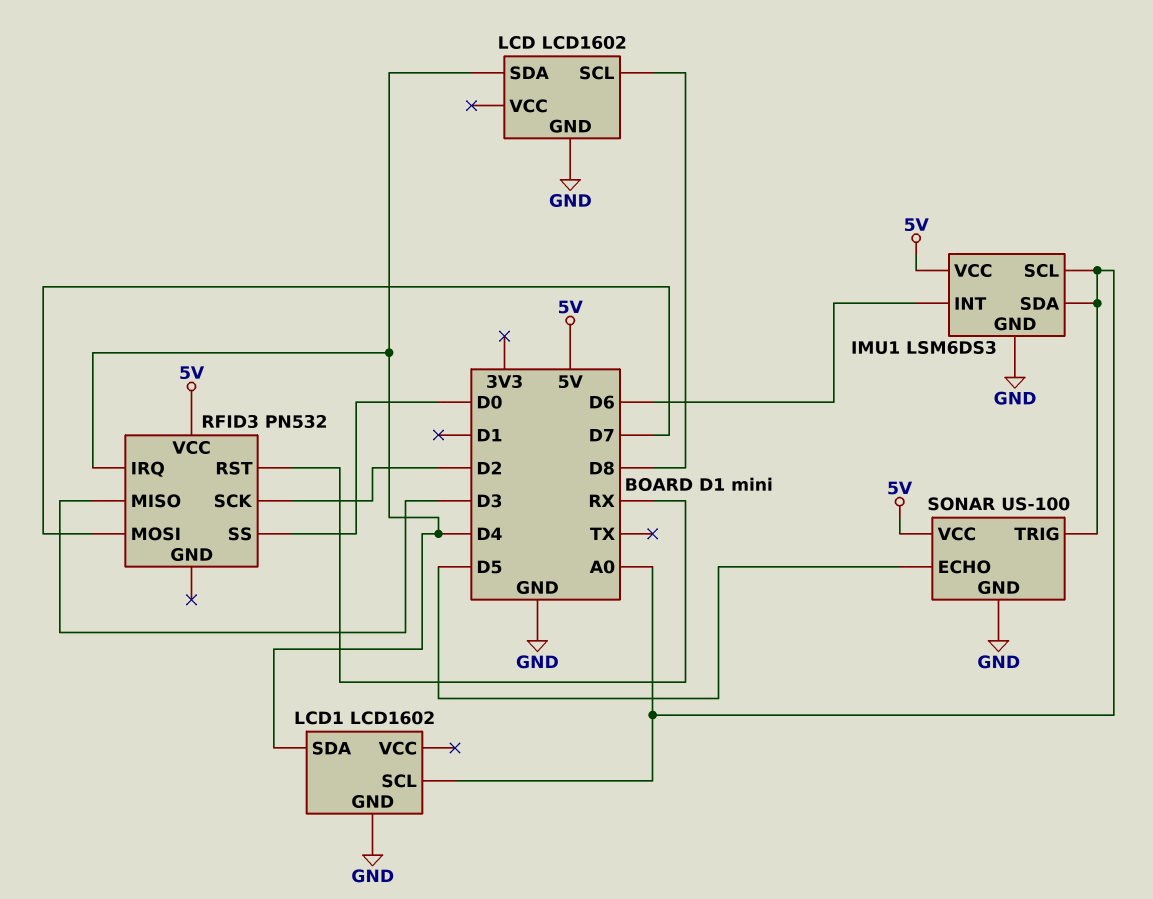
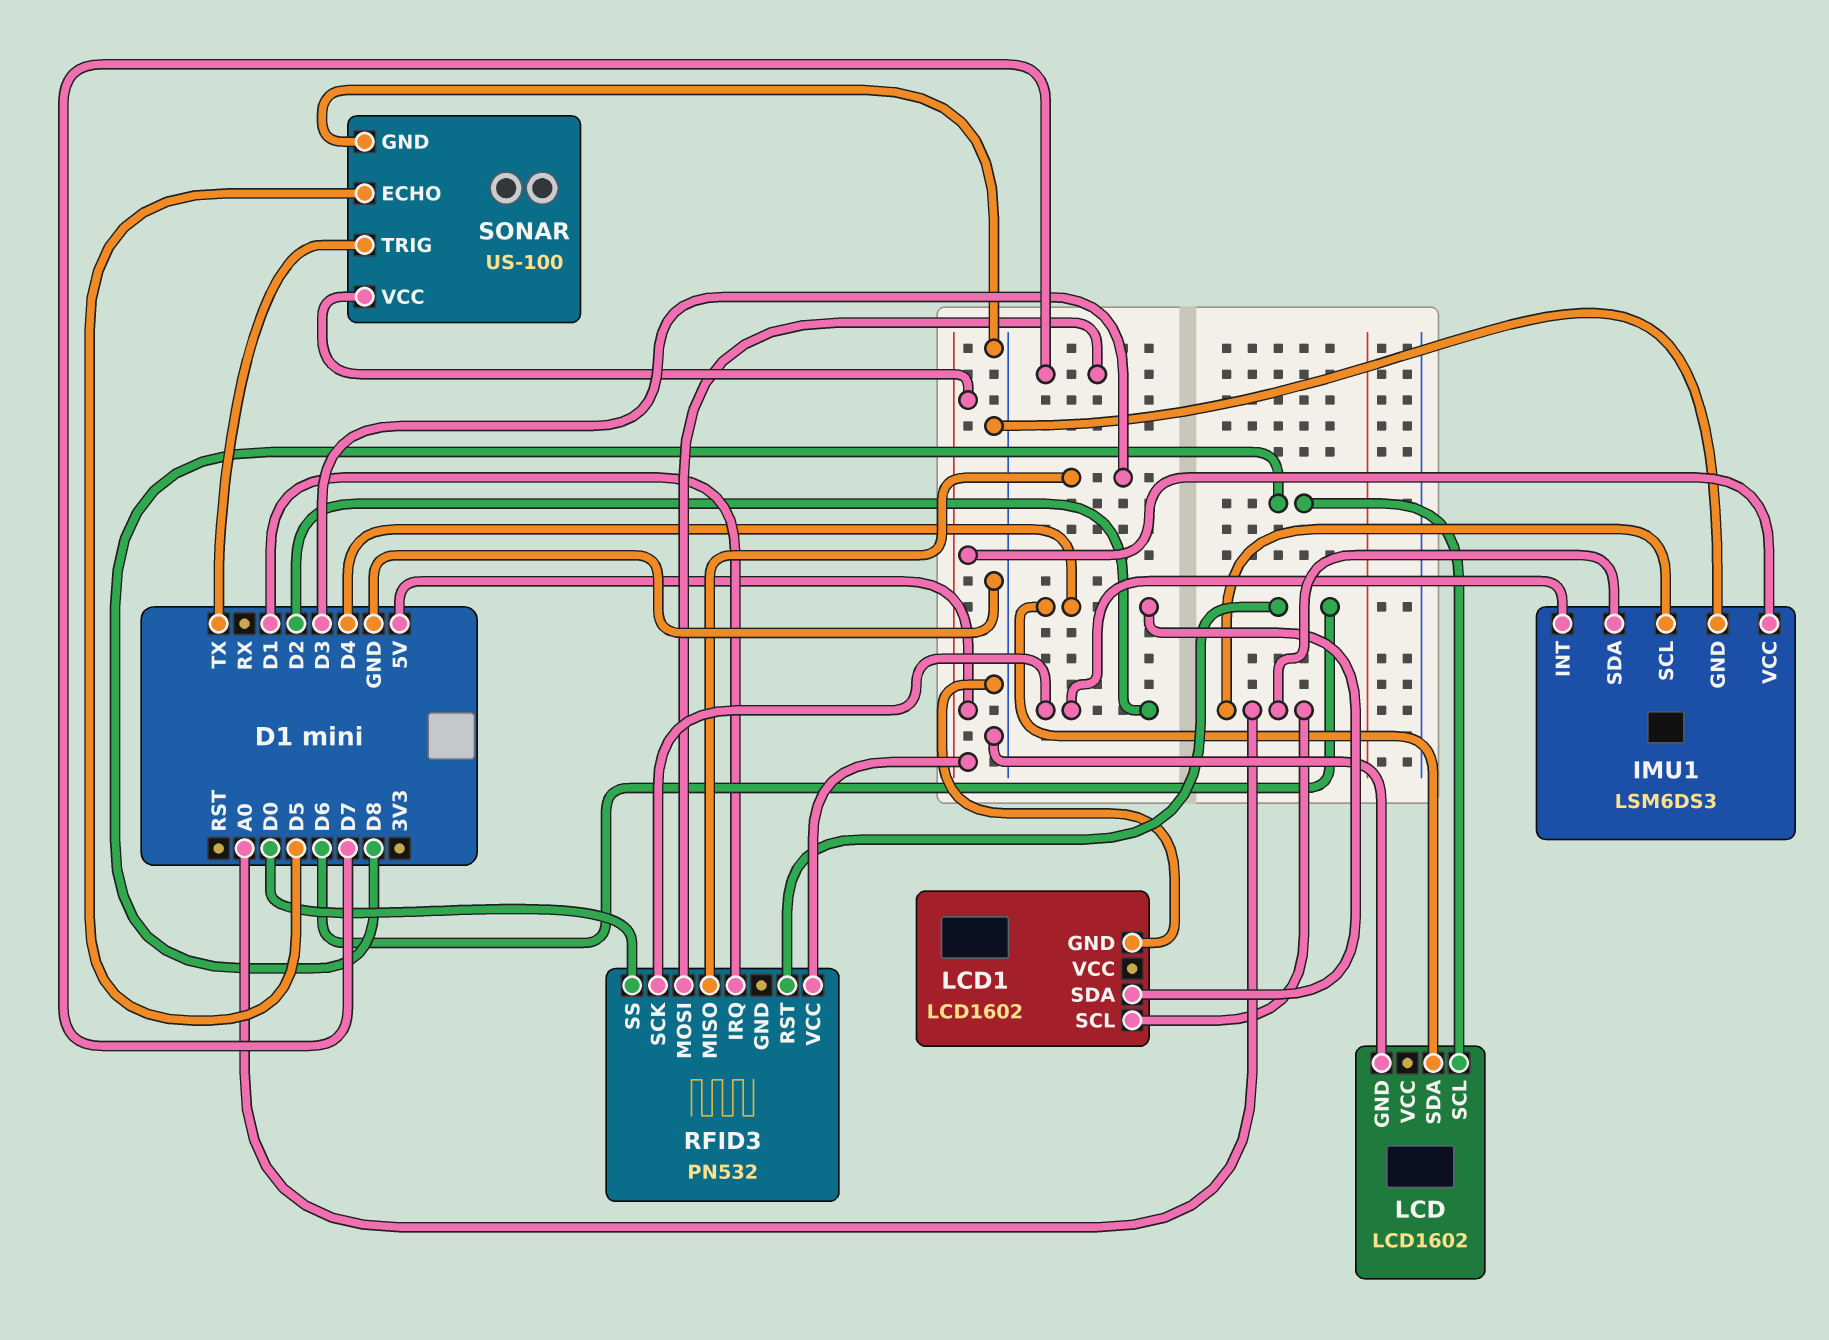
IMU1 pin INT: D6 -> D2
RFID3 pin IRQ: D4 -> D1
RFID3 pin RST: RX -> D6
SONAR pin TRIG: A0 -> TX

